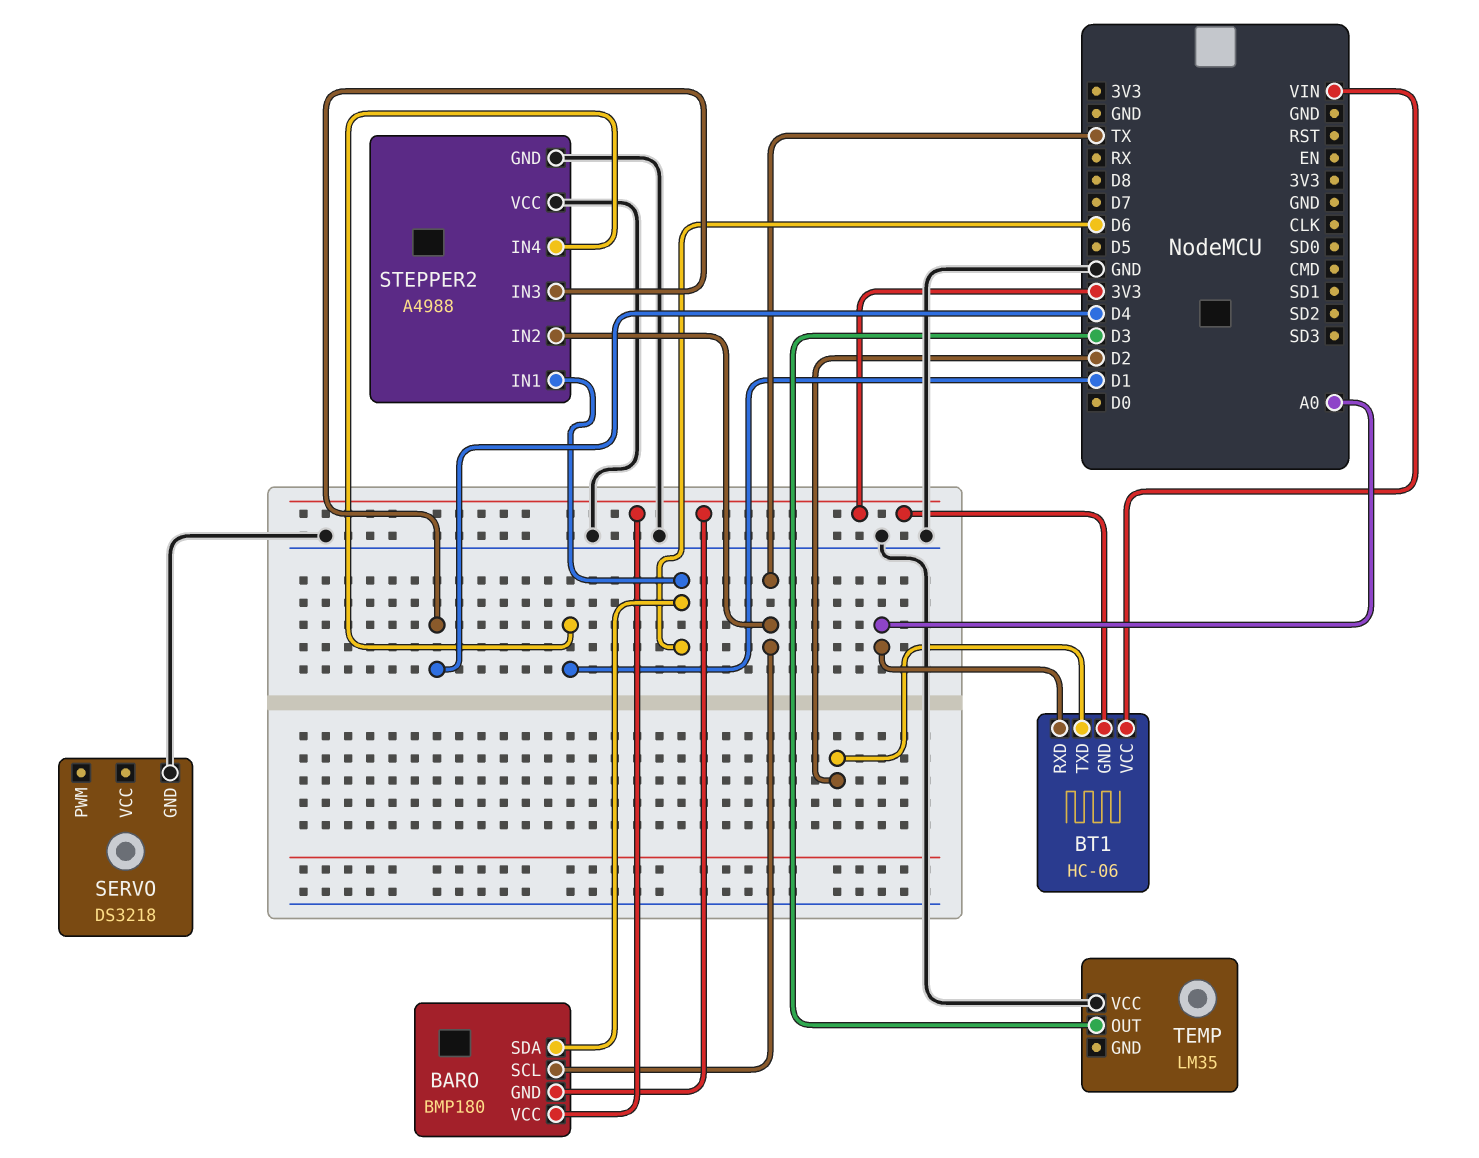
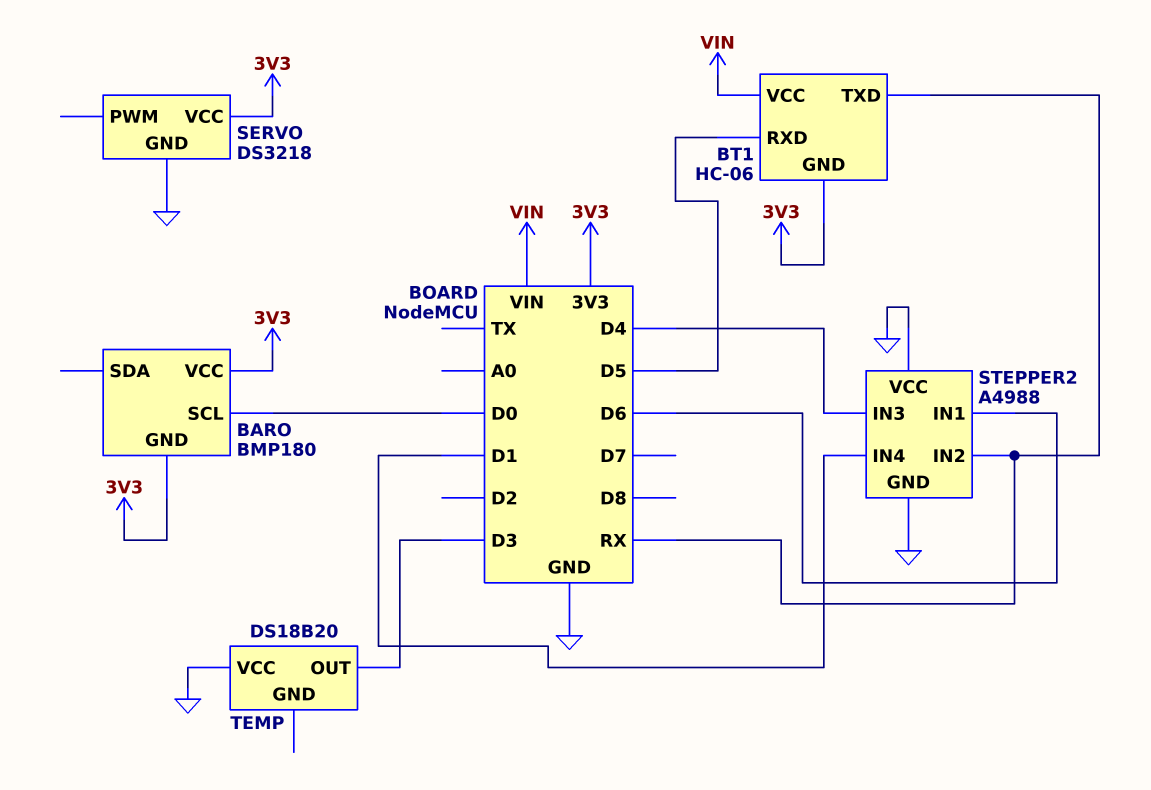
BARO pin SCL: TX -> D0
BARO pin SDA: D6 -> none
BT1 pin RXD: A0 -> D5
BT1 pin TXD: D2 -> RX
SERVO pin VCC: none -> 3V3
STEPPER2 pin IN2: TX -> RX
TEMP: LM35 -> DS18B20

